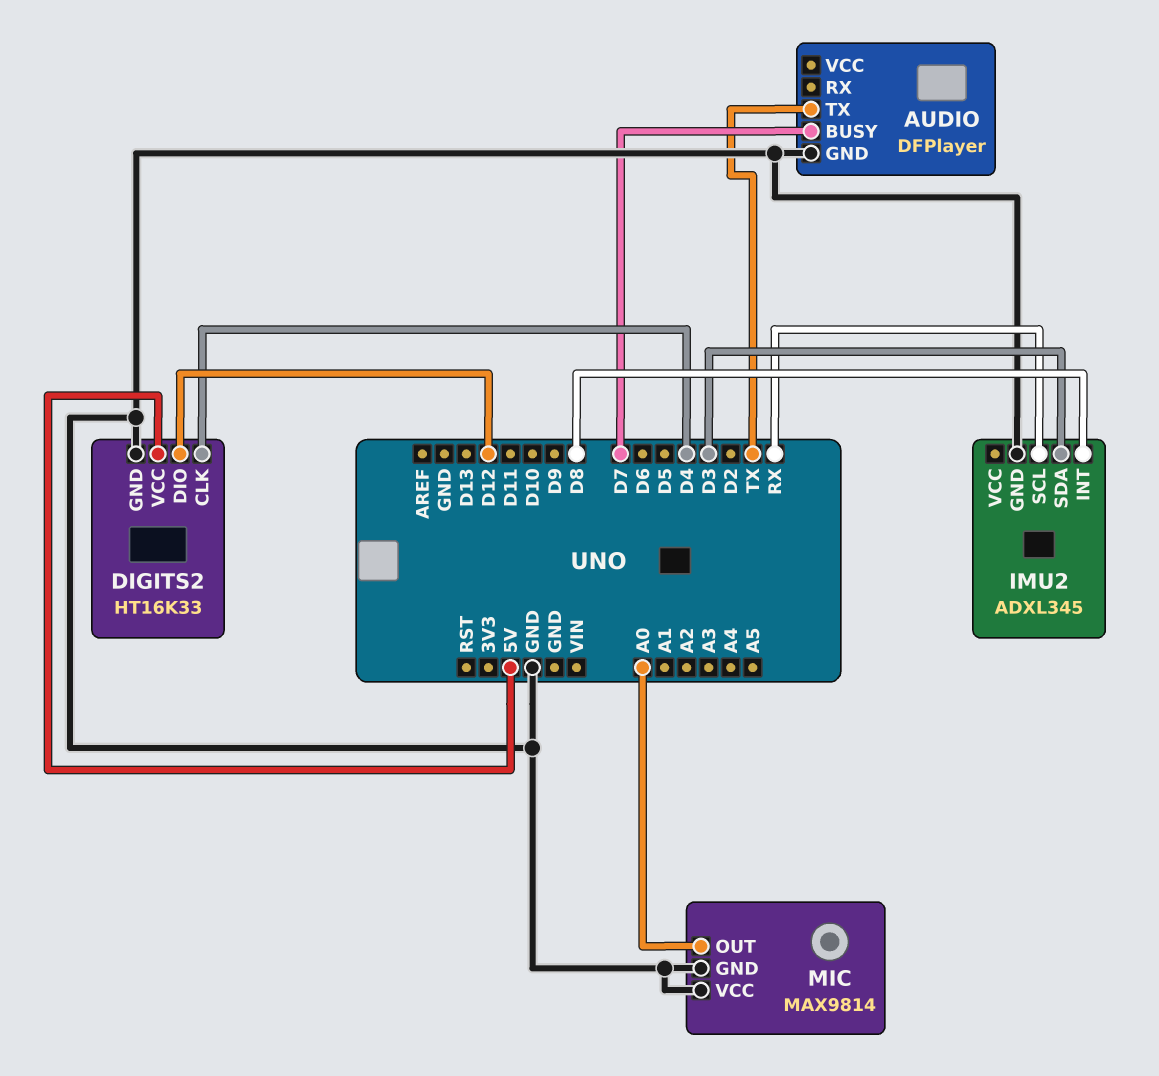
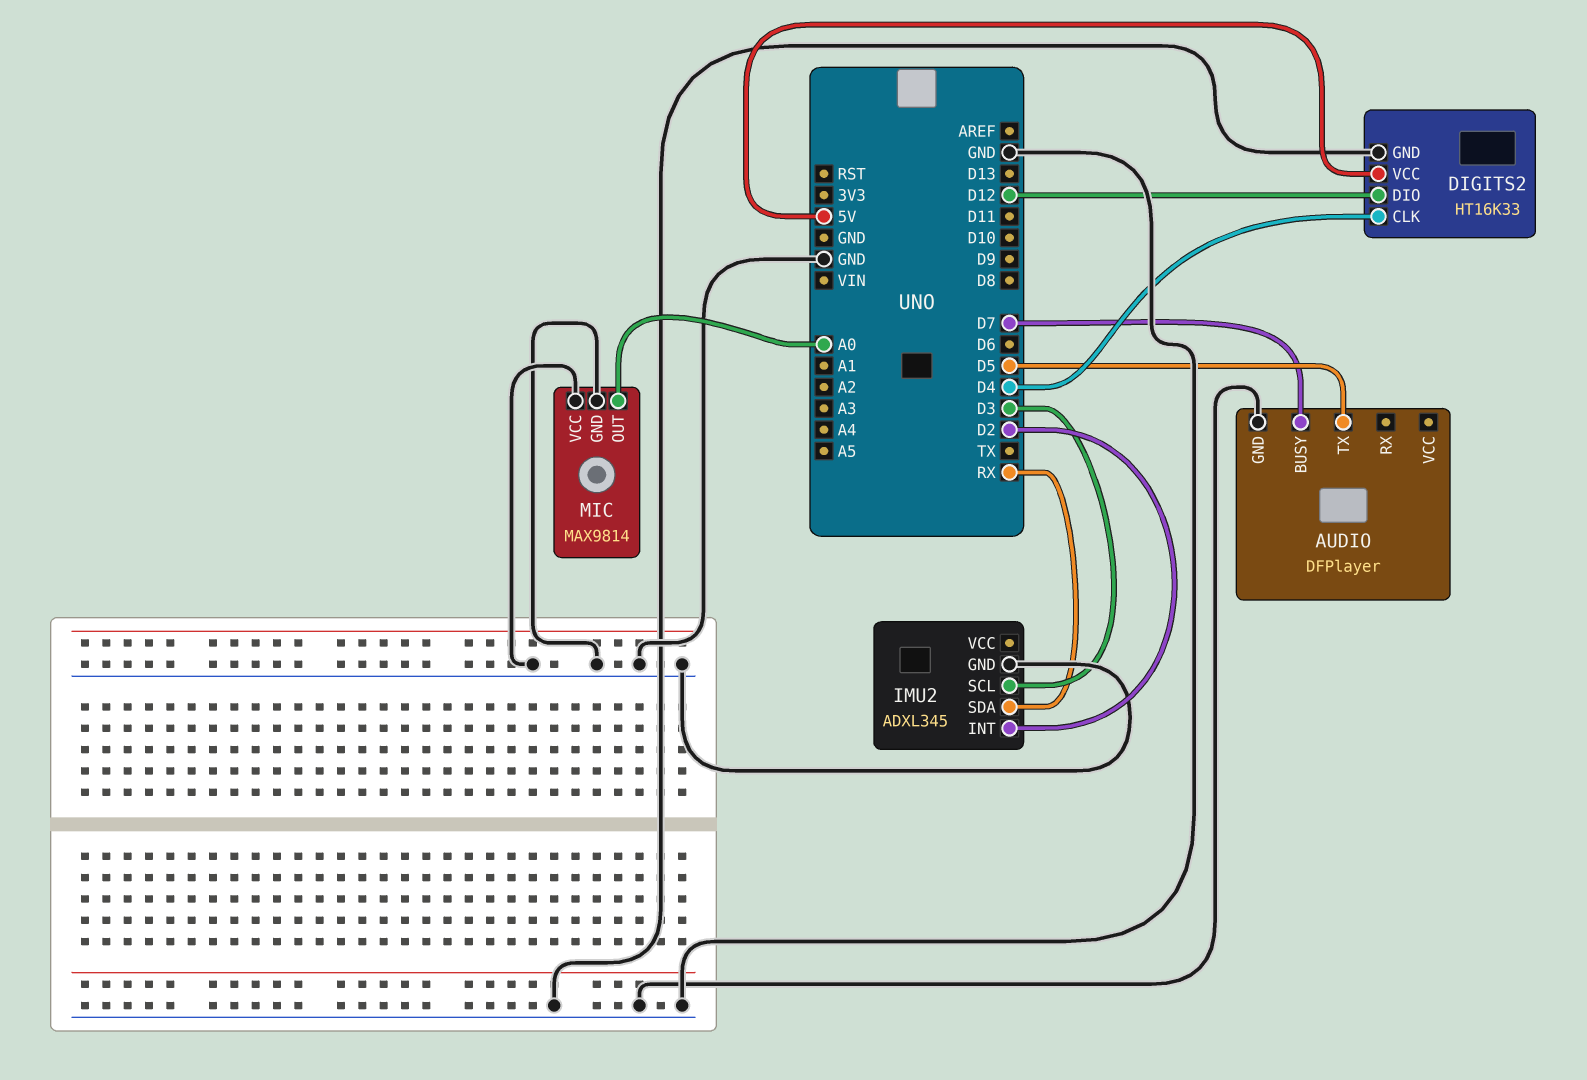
AUDIO pin TX: TX -> D5
IMU2 pin INT: D8 -> D2
IMU2 pin SCL: RX -> D3
IMU2 pin SDA: D3 -> RX

